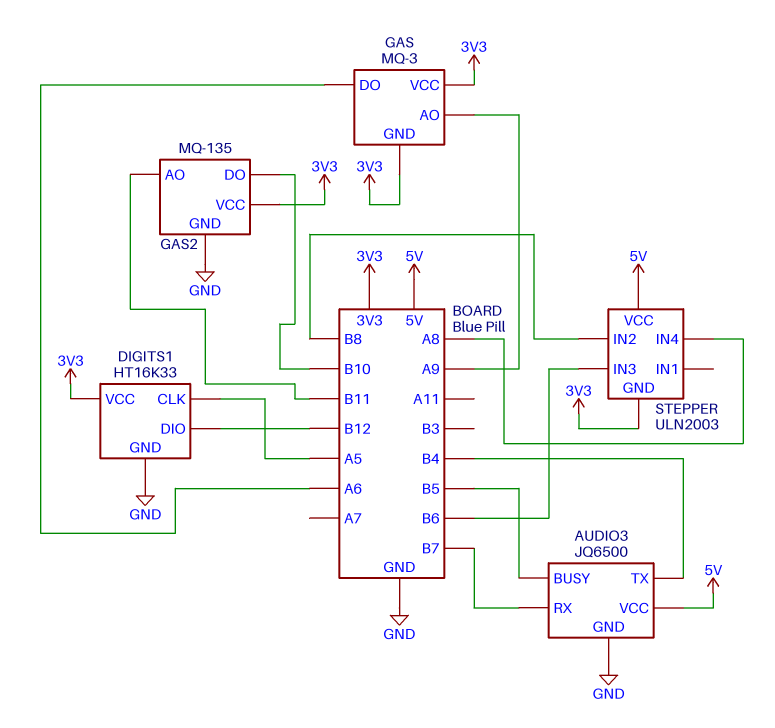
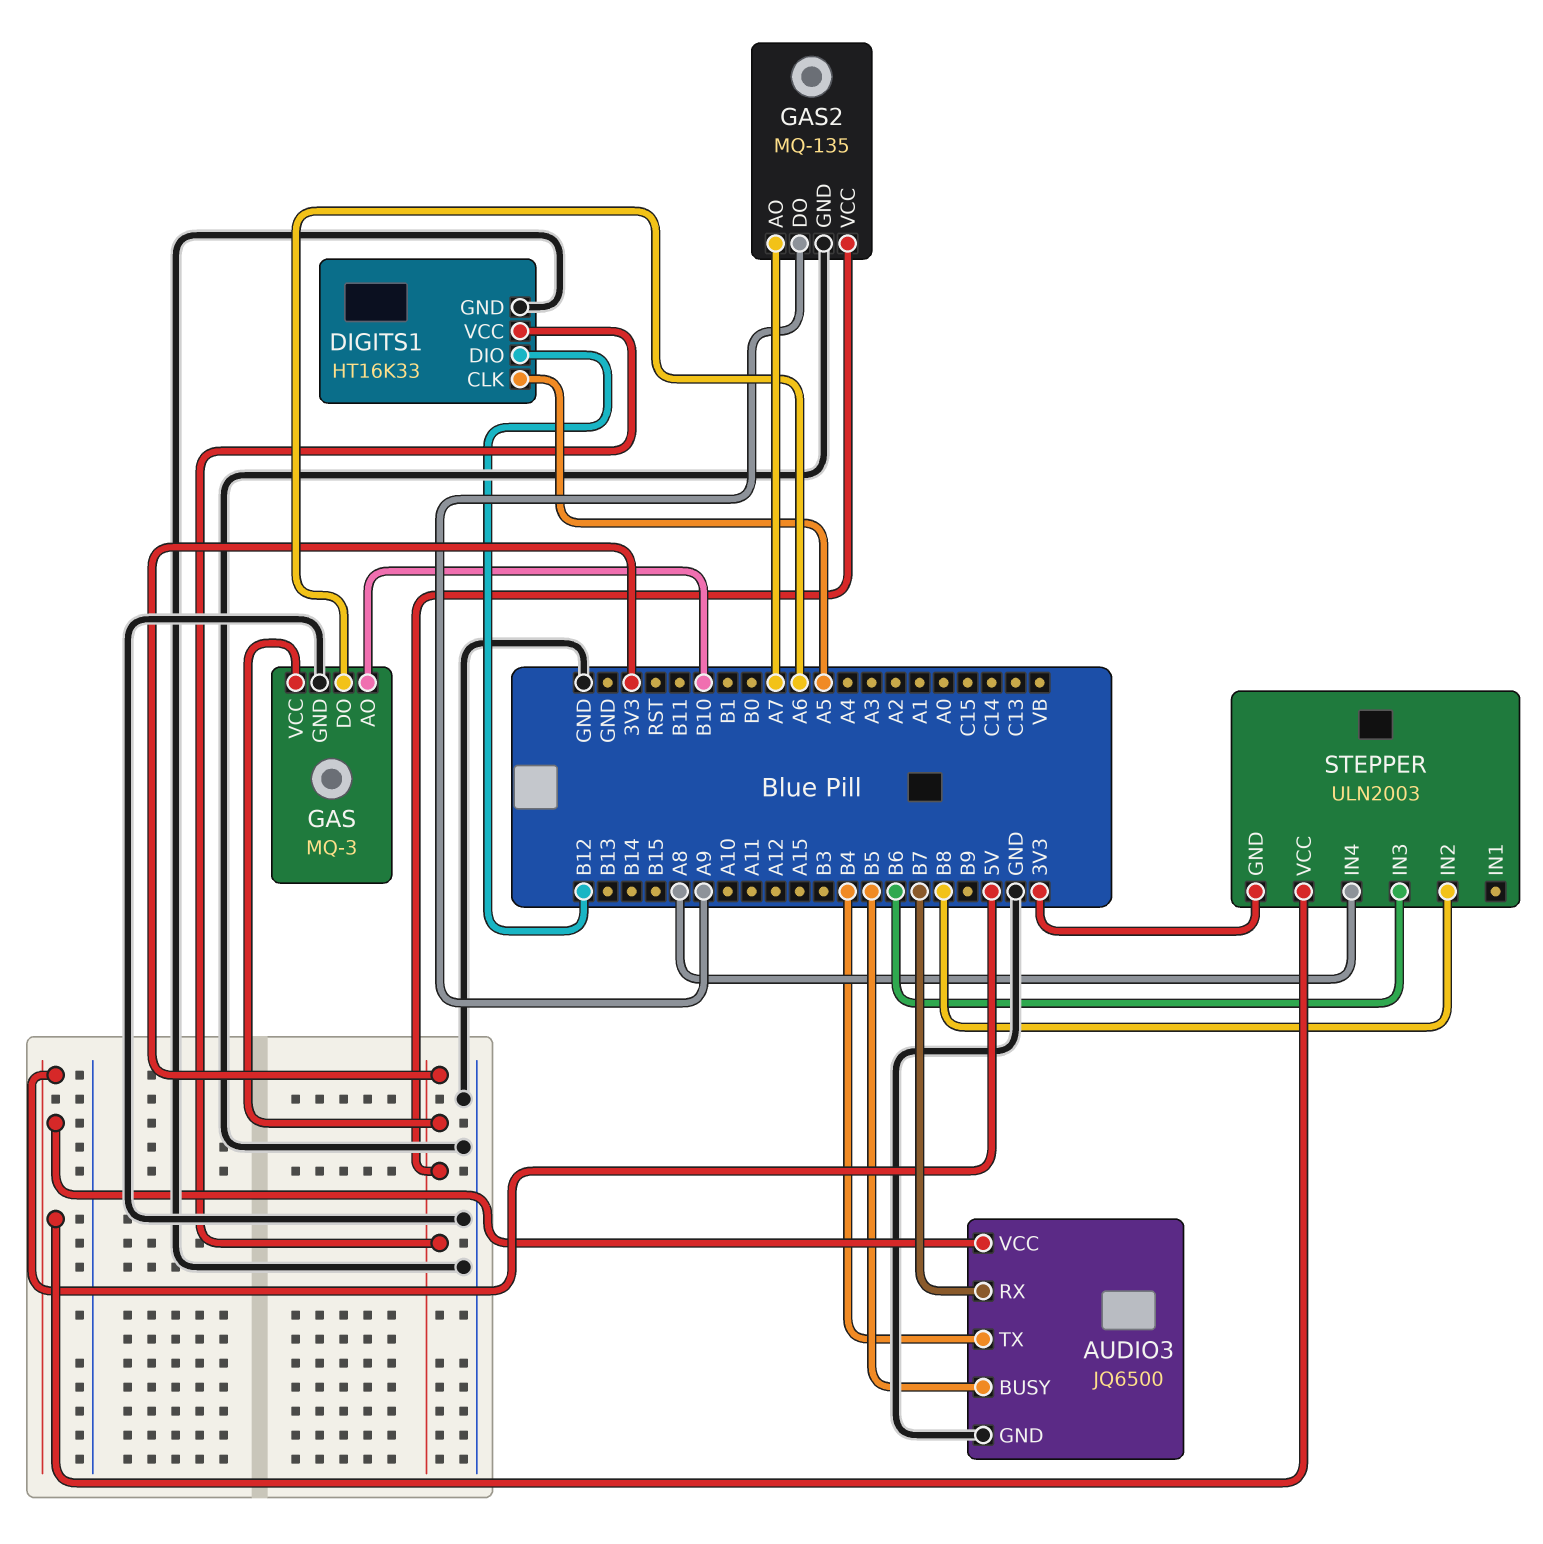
GAS pin AO: A9 -> B10
GAS pin GND: 3V3 -> GND
GAS2 pin AO: B11 -> A7
GAS2 pin DO: B10 -> A9

